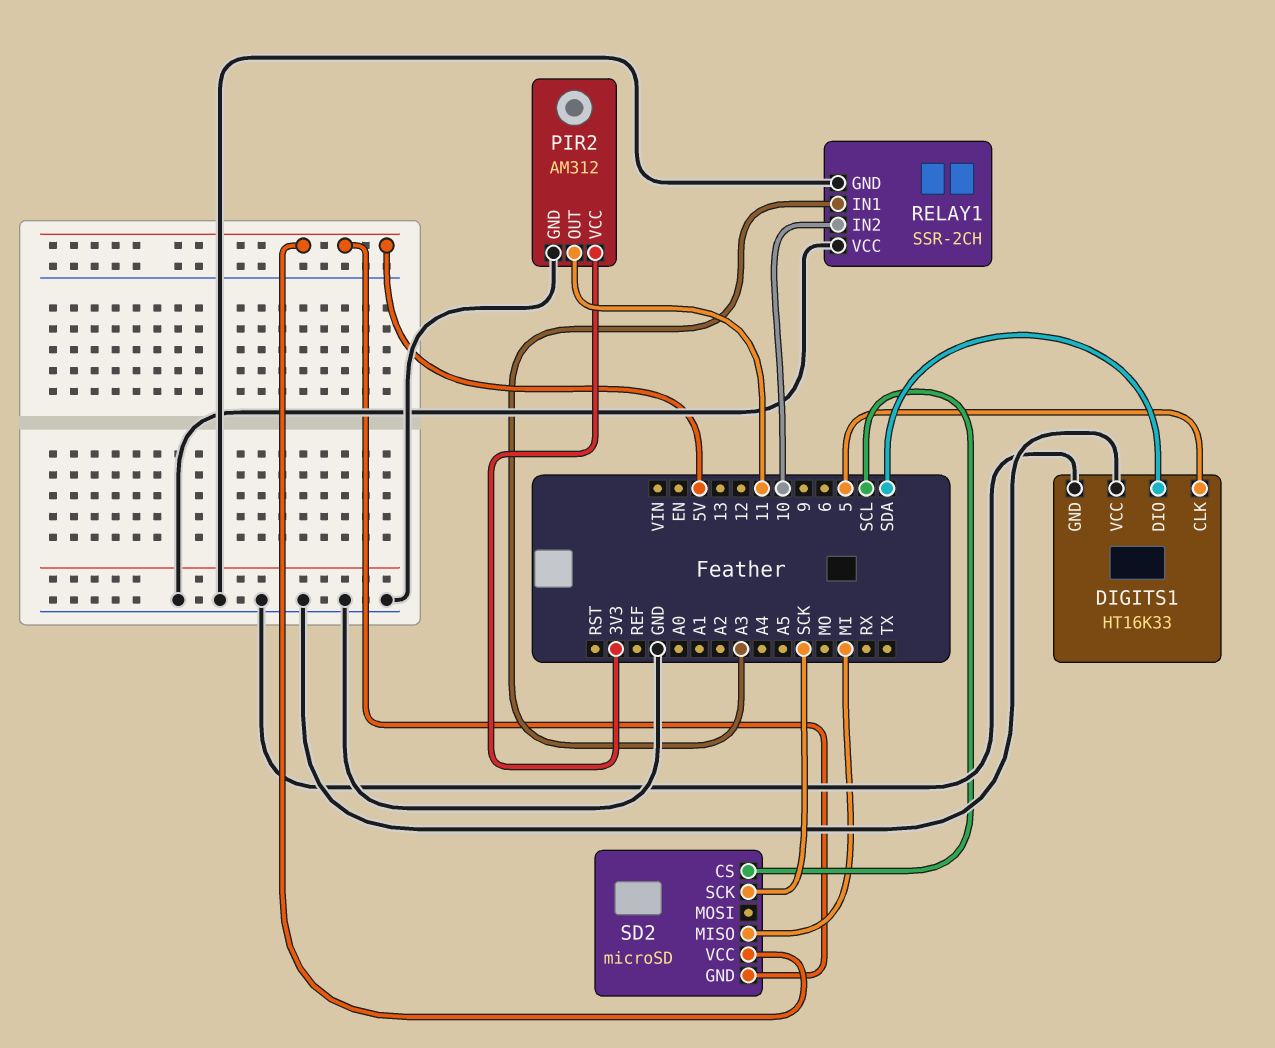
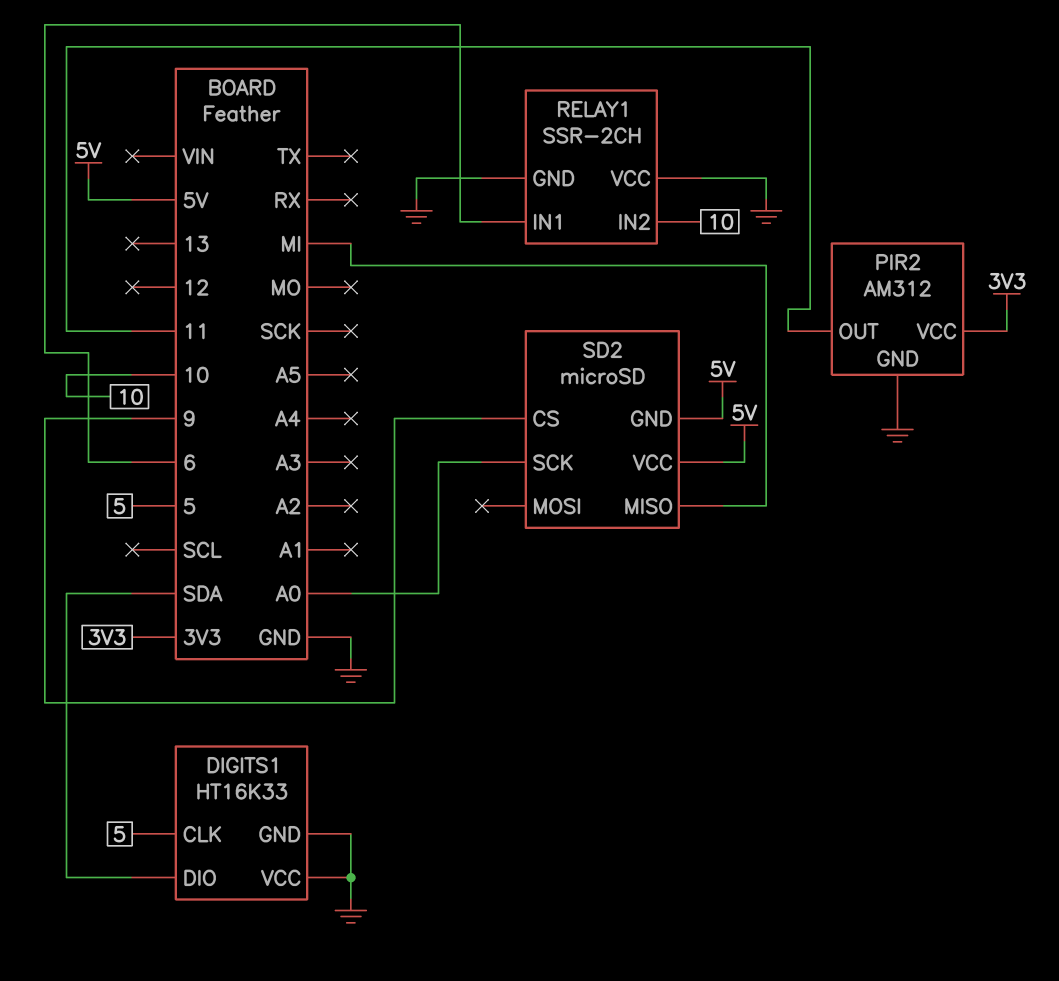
RELAY1 pin IN1: A3 -> 6
SD2 pin CS: SCL -> 9
SD2 pin SCK: SCK -> A0

